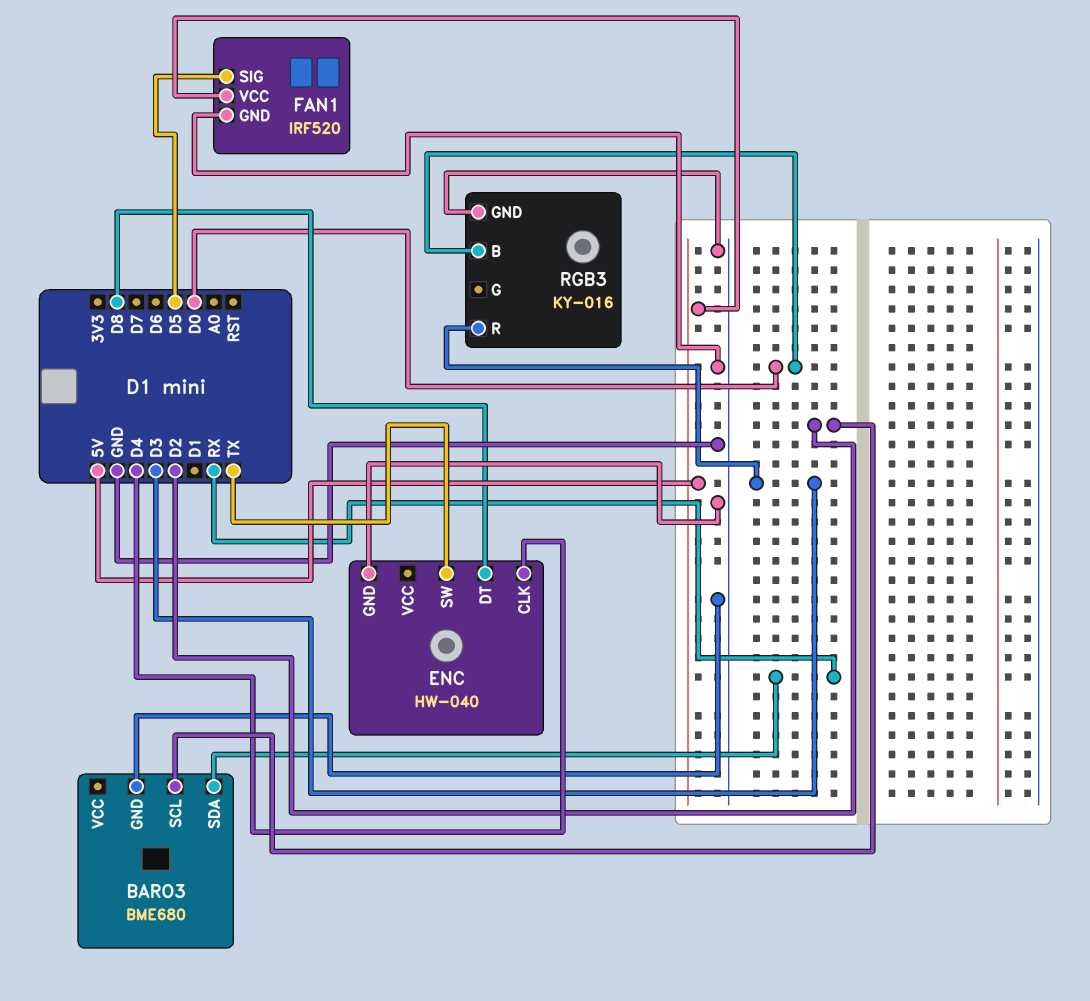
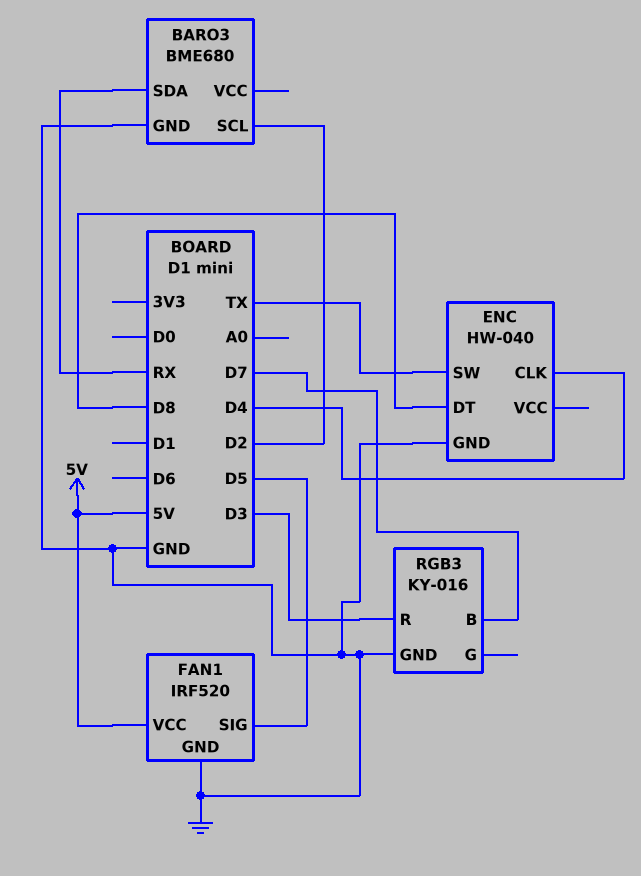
RGB3 pin B: D0 -> D7

